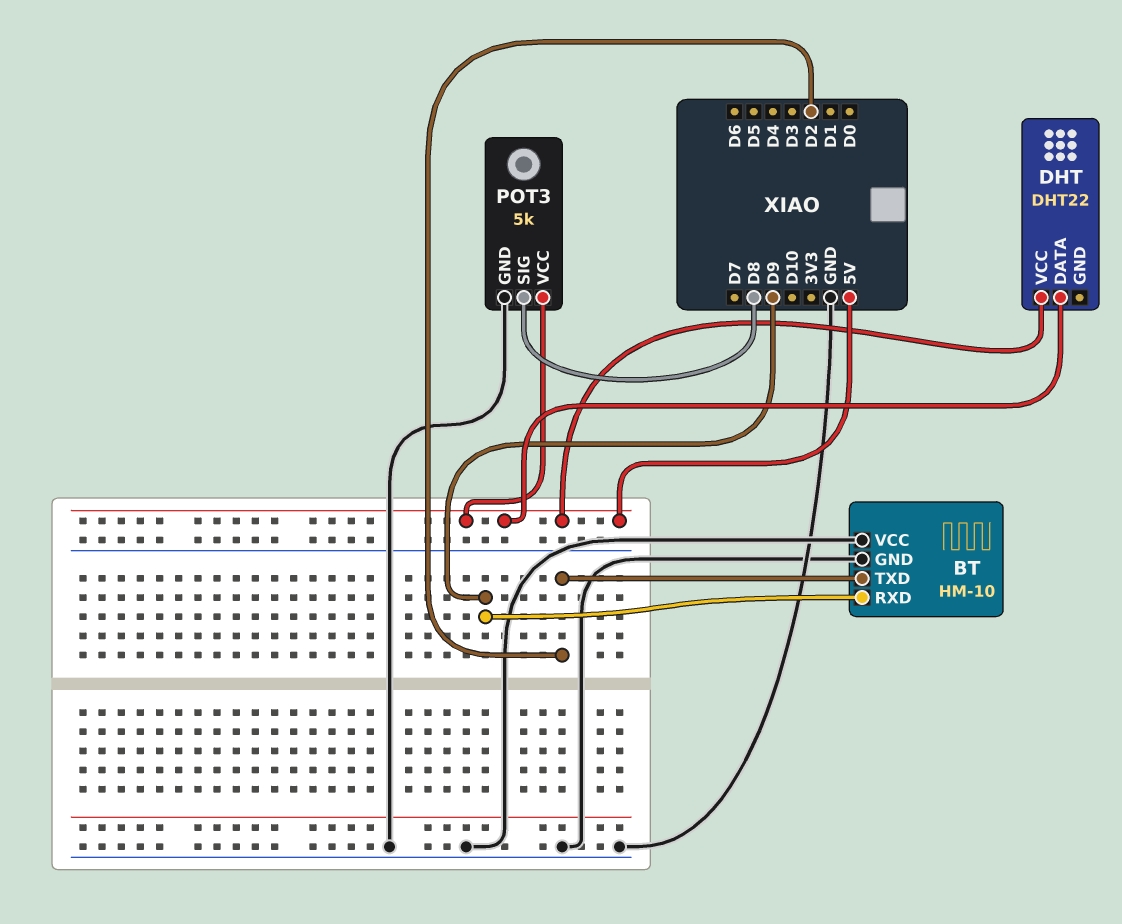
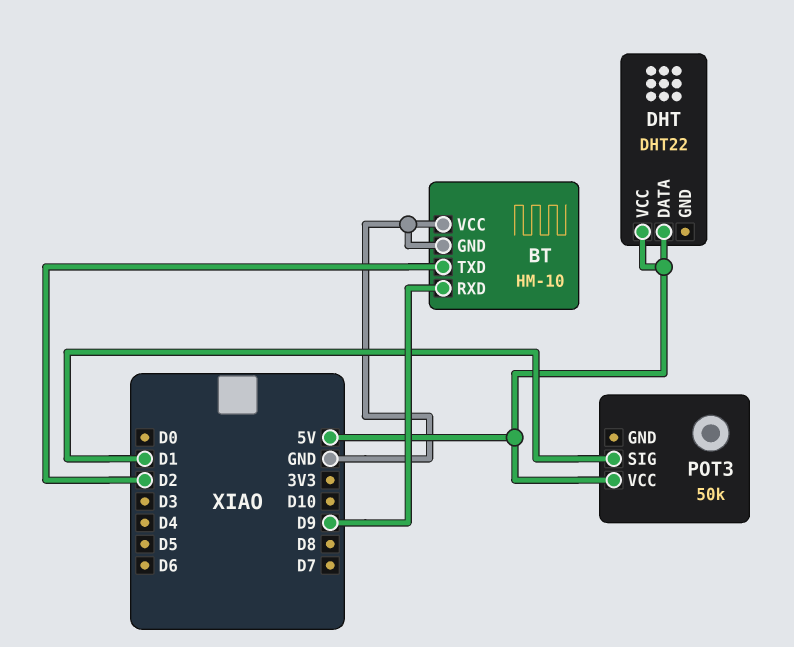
POT3: 5k -> 50k
POT3 pin GND: GND -> none
POT3 pin SIG: D8 -> D1

